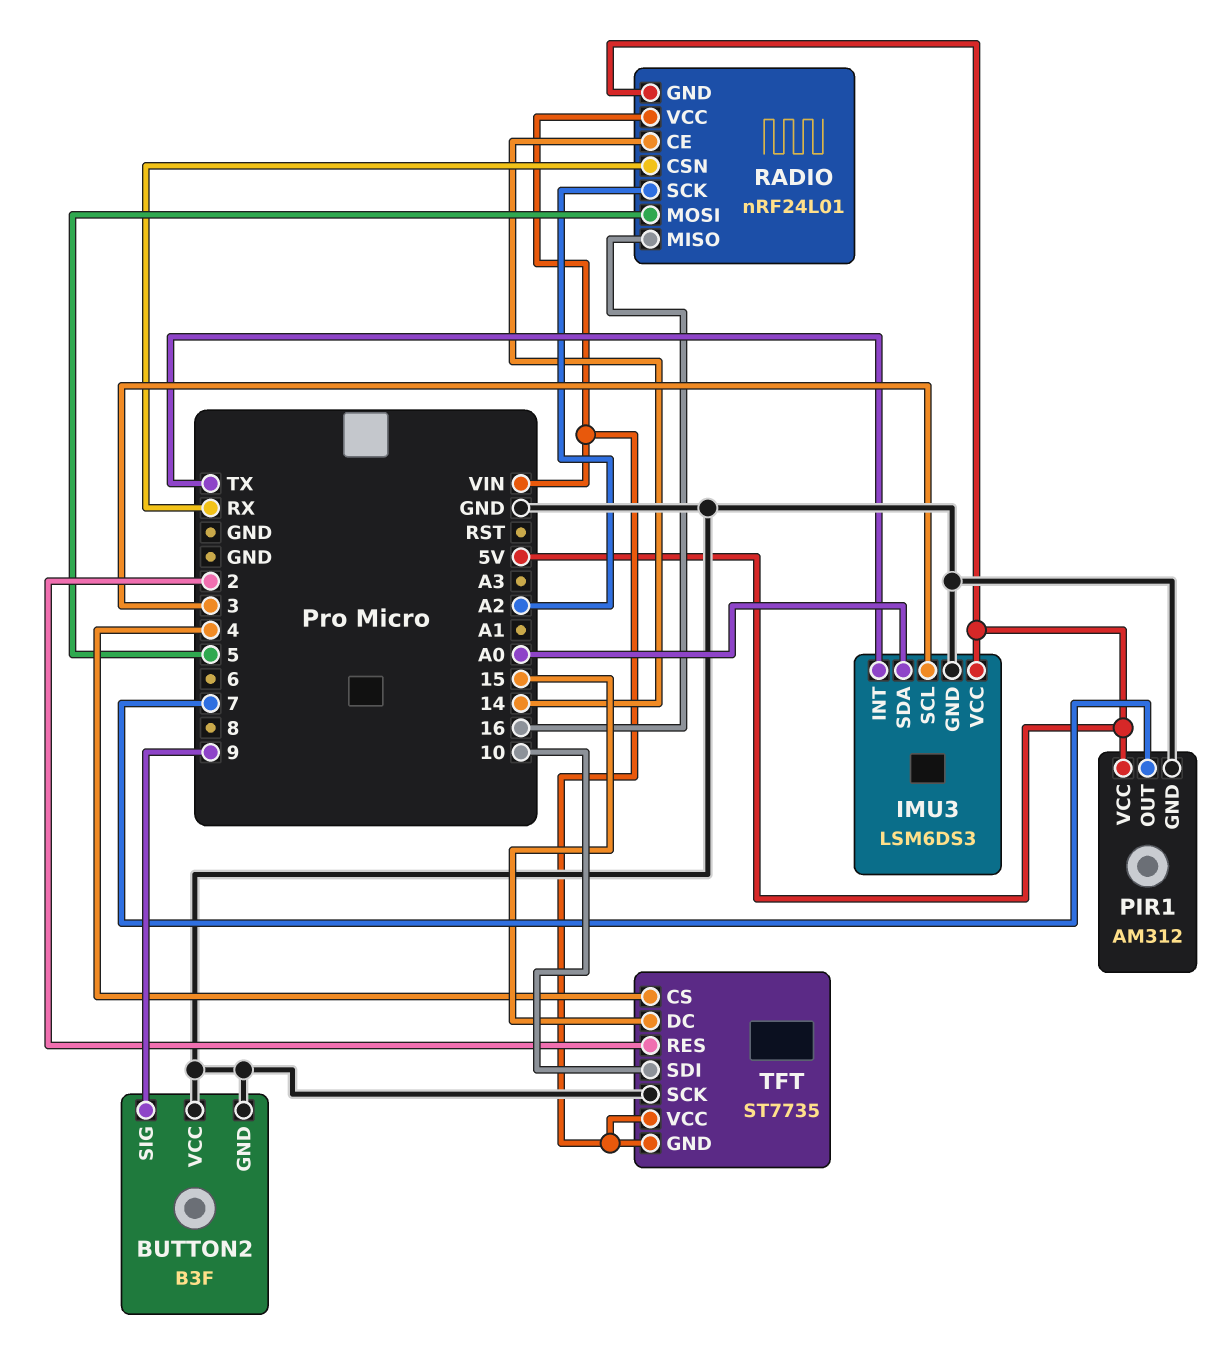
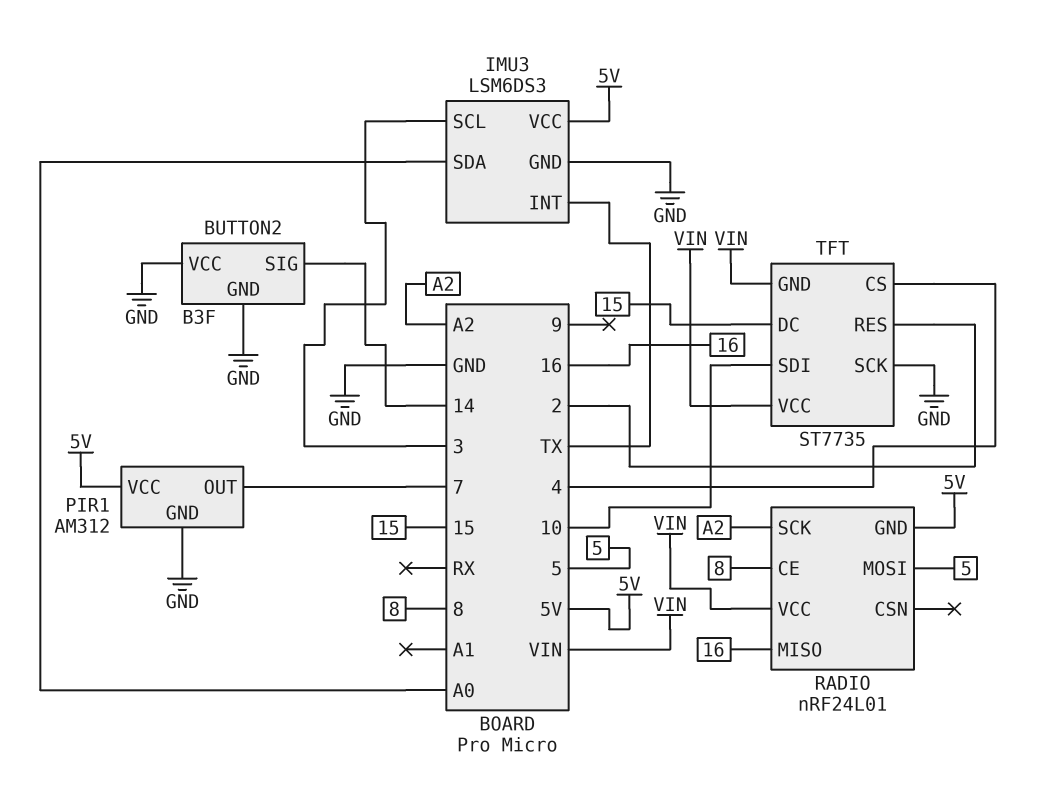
BUTTON2 pin SIG: 9 -> 14
RADIO pin CE: 14 -> 8
RADIO pin CSN: RX -> none

